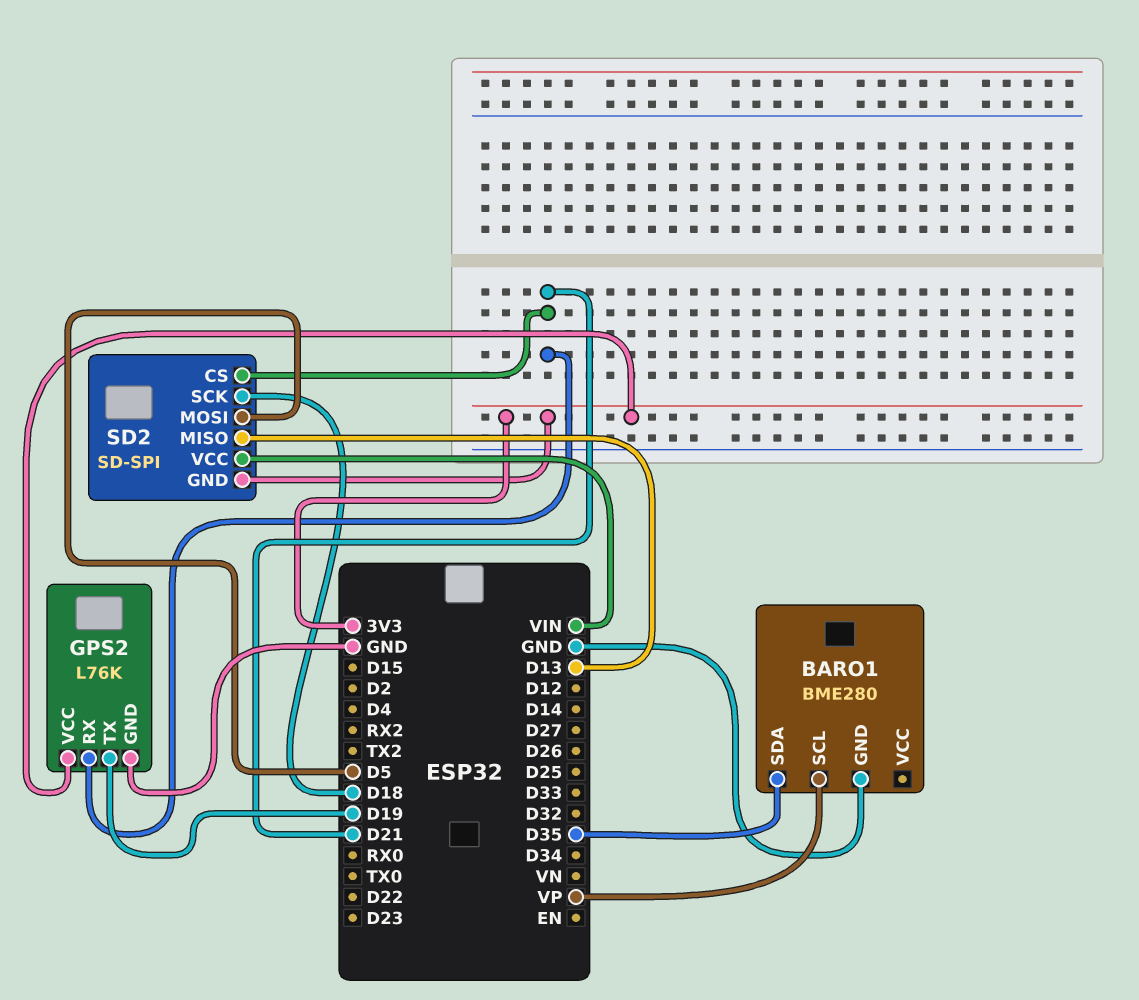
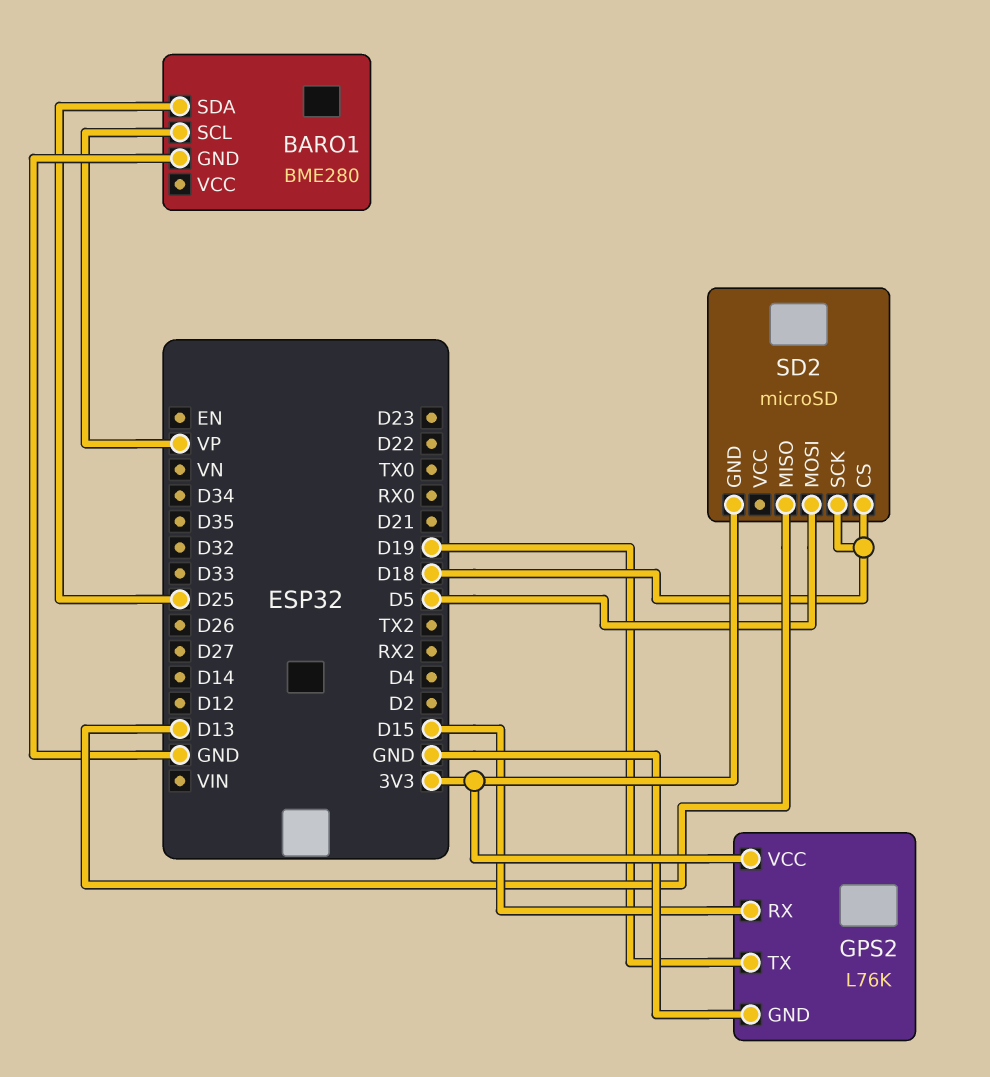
BARO1 pin SDA: D35 -> D25
GPS2 pin RX: D21 -> D15
SD2: SD-SPI -> microSD
SD2 pin CS: D21 -> D18
SD2 pin VCC: VIN -> none

